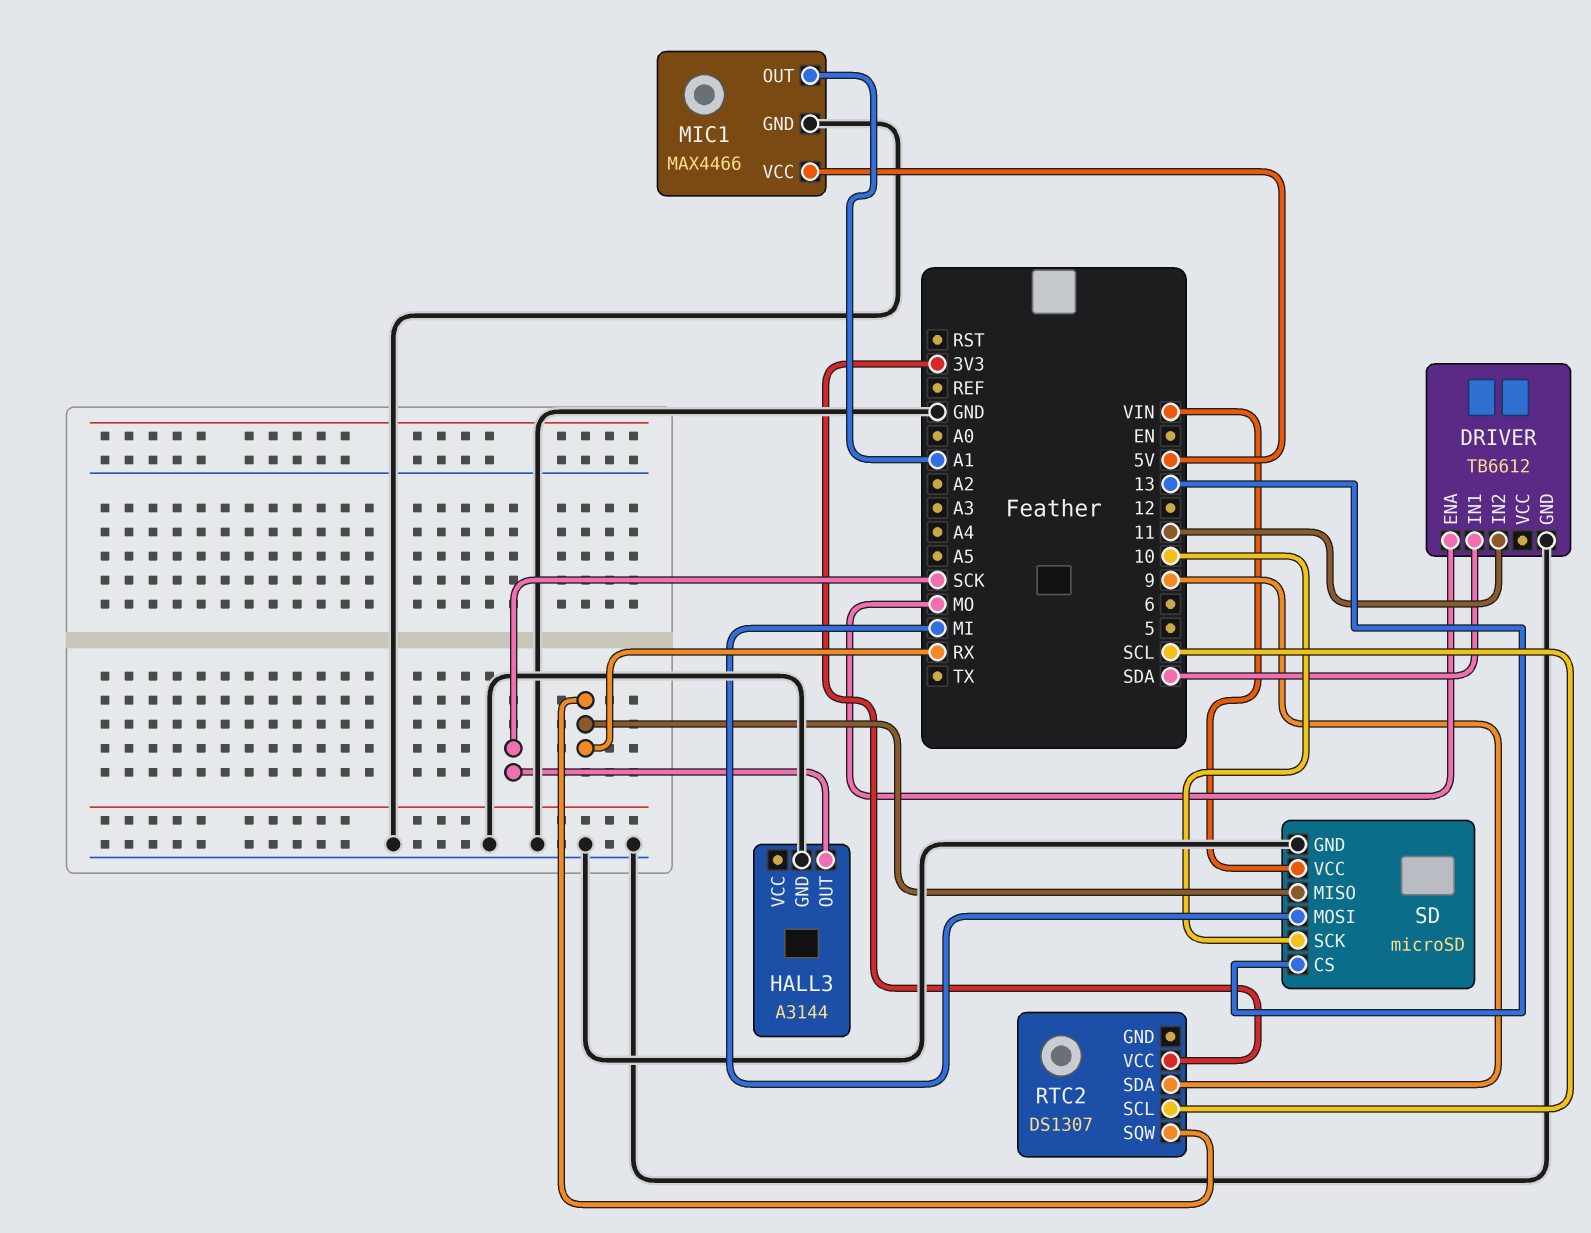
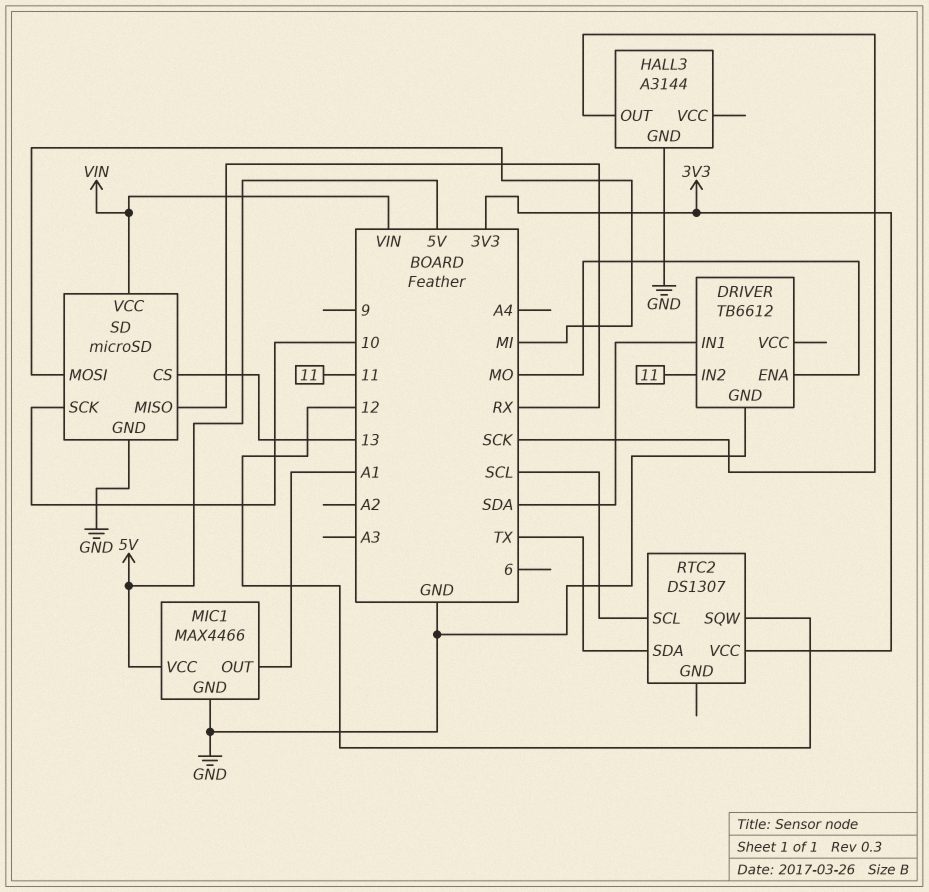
RTC2 pin SDA: 9 -> TX
RTC2 pin SQW: RX -> 12

